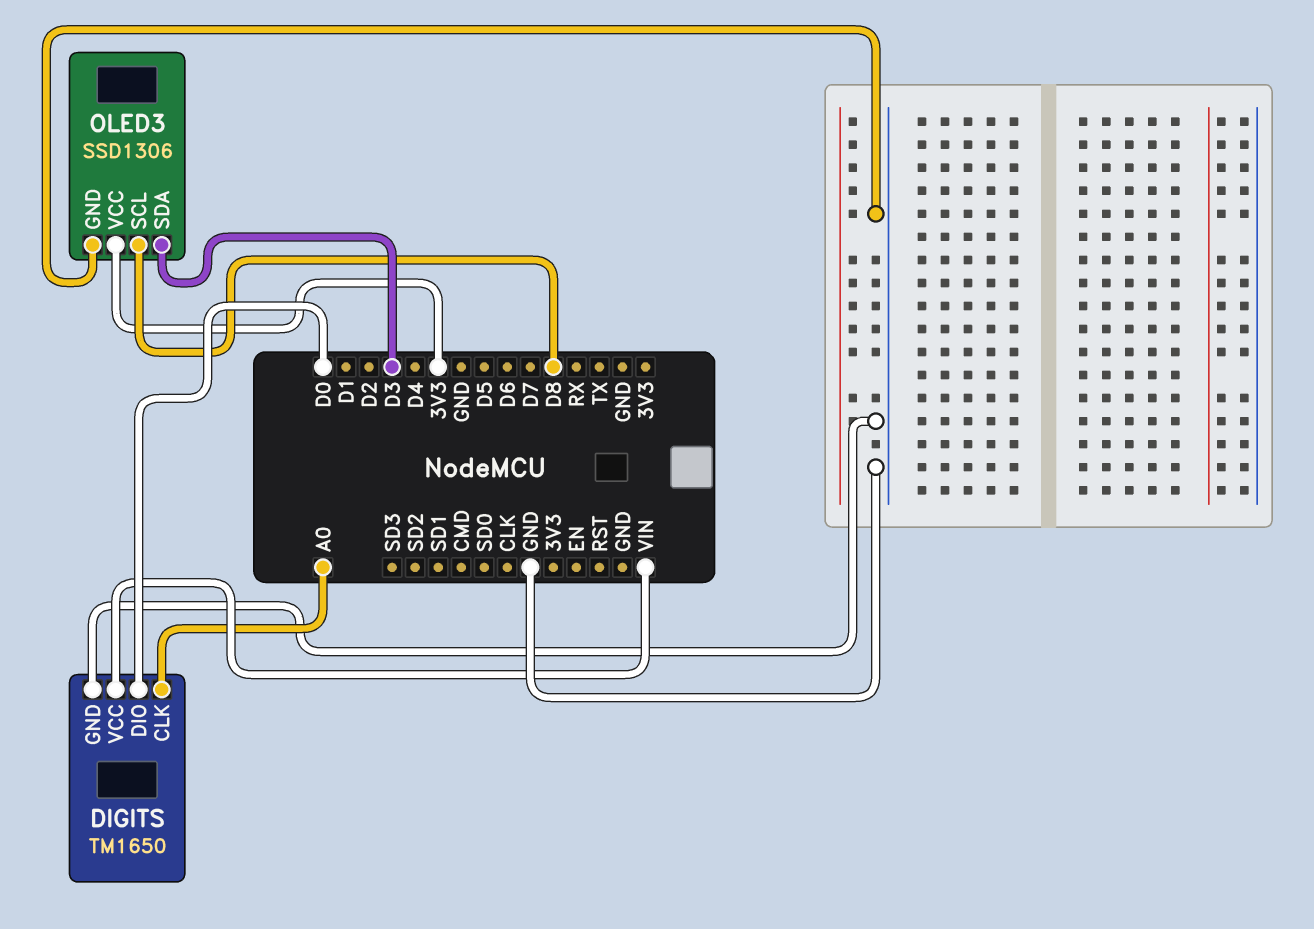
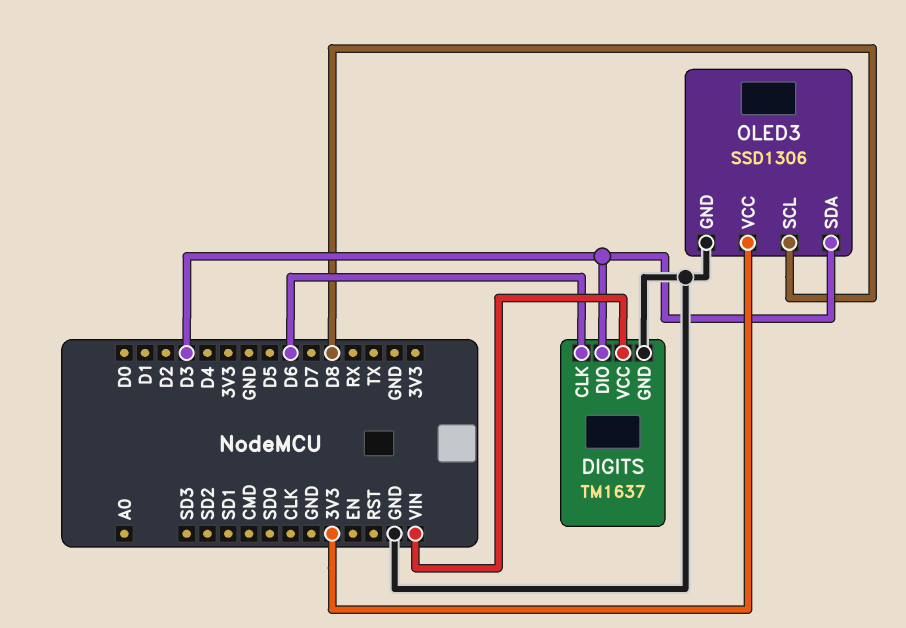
DIGITS: TM1650 -> TM1637
DIGITS pin CLK: A0 -> D6
DIGITS pin DIO: D0 -> D3

